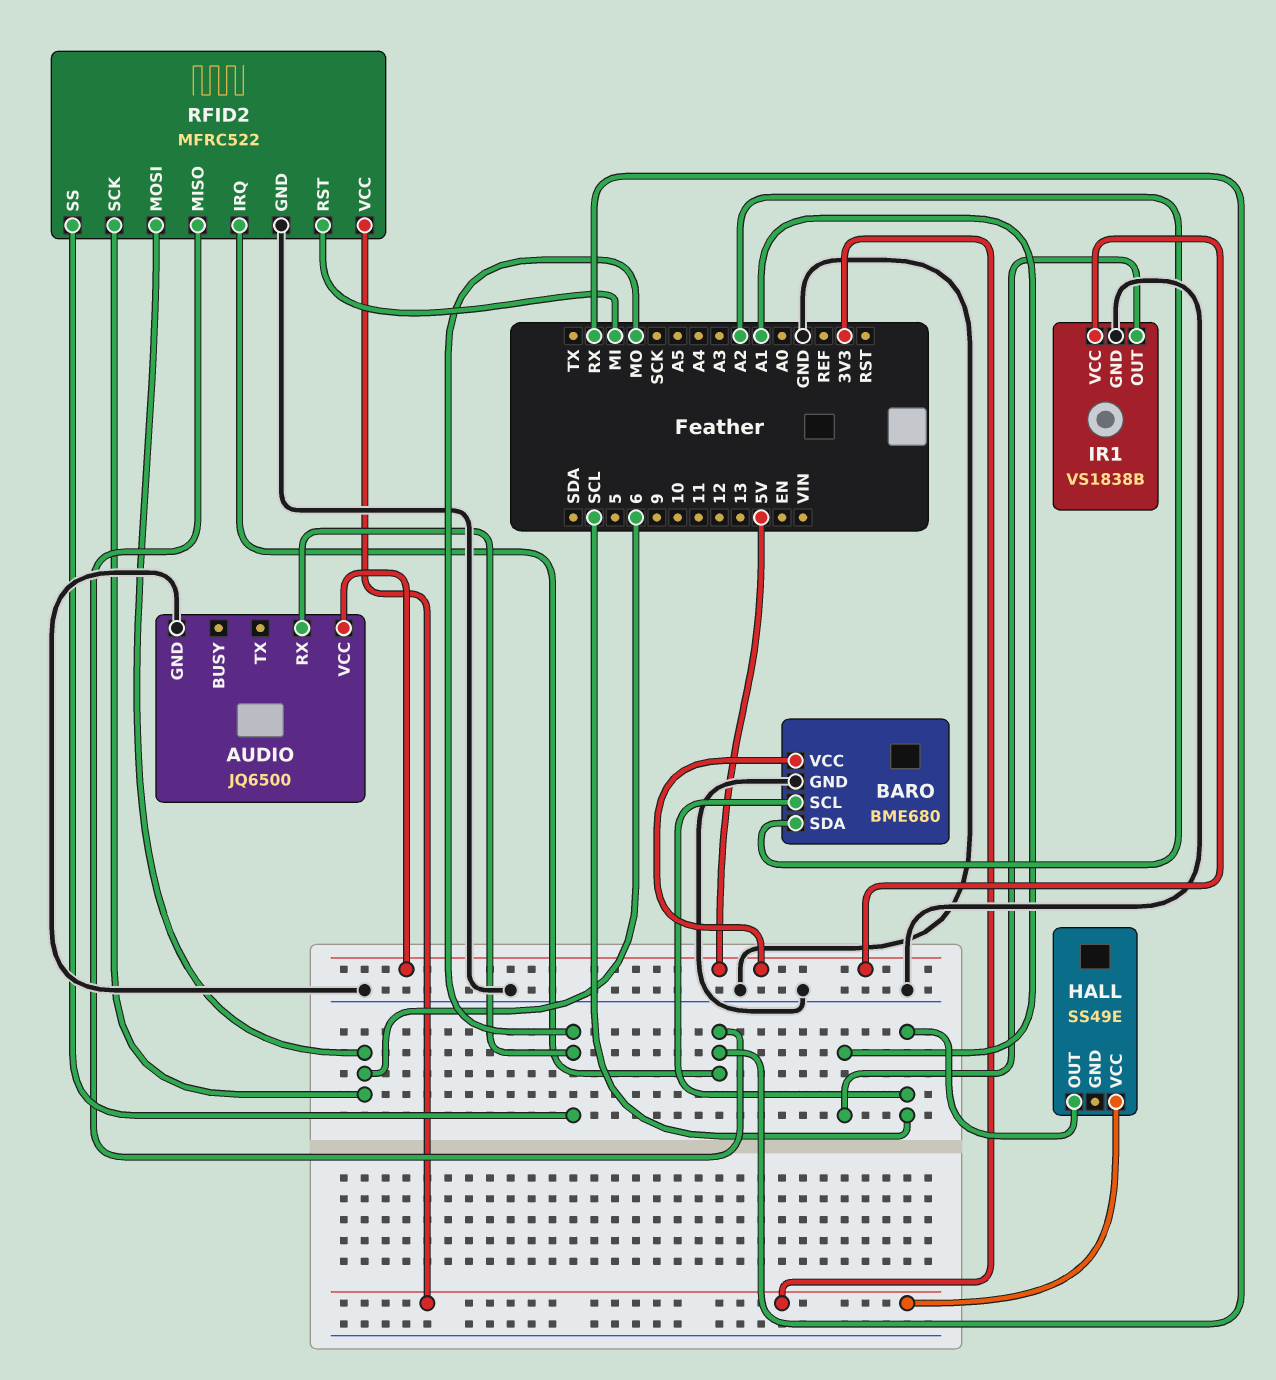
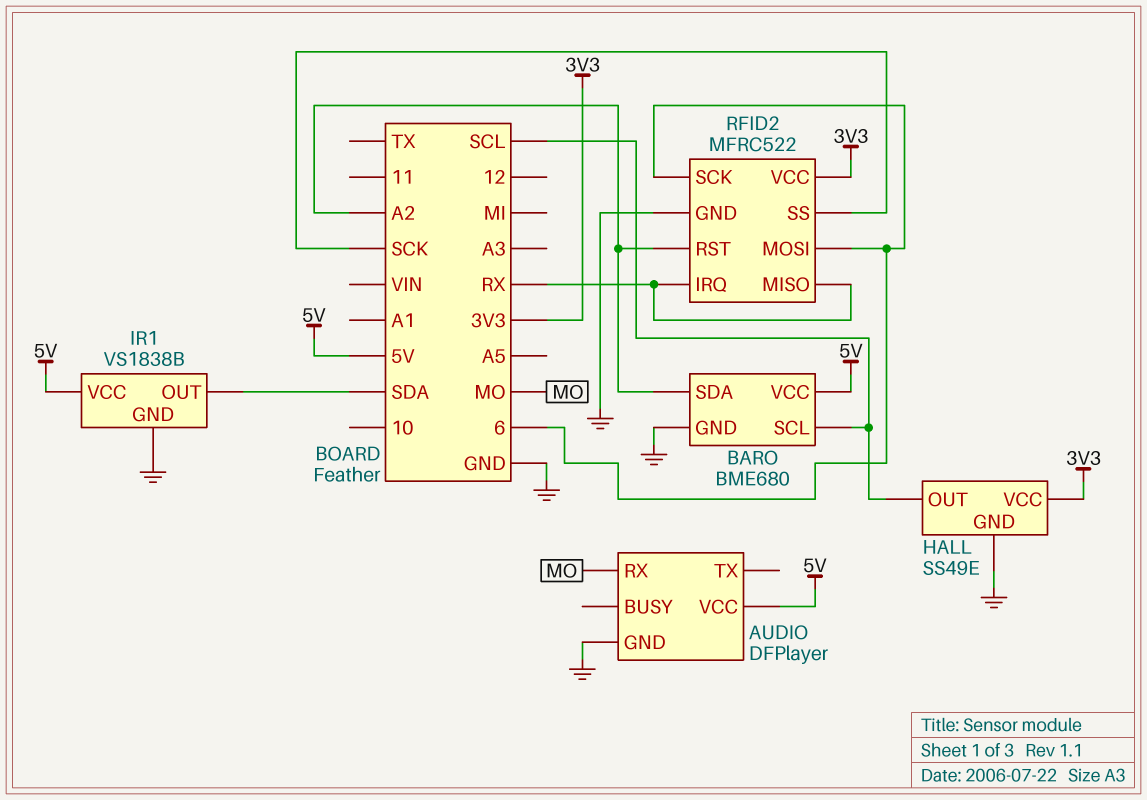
AUDIO: JQ6500 -> DFPlayer
HALL pin GND: none -> GND
IR1 pin OUT: A1 -> SDA
RFID2 pin RST: MI -> A2
RFID2 pin SS: MO -> SCK

